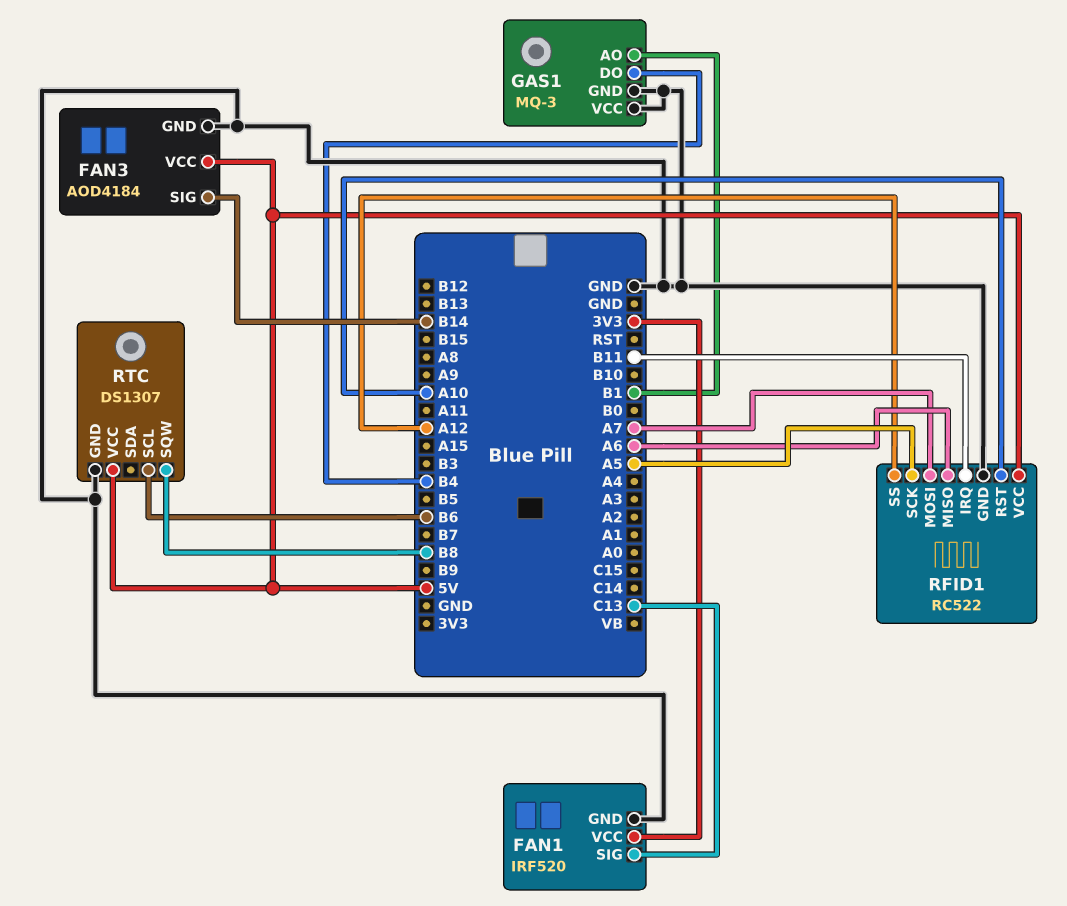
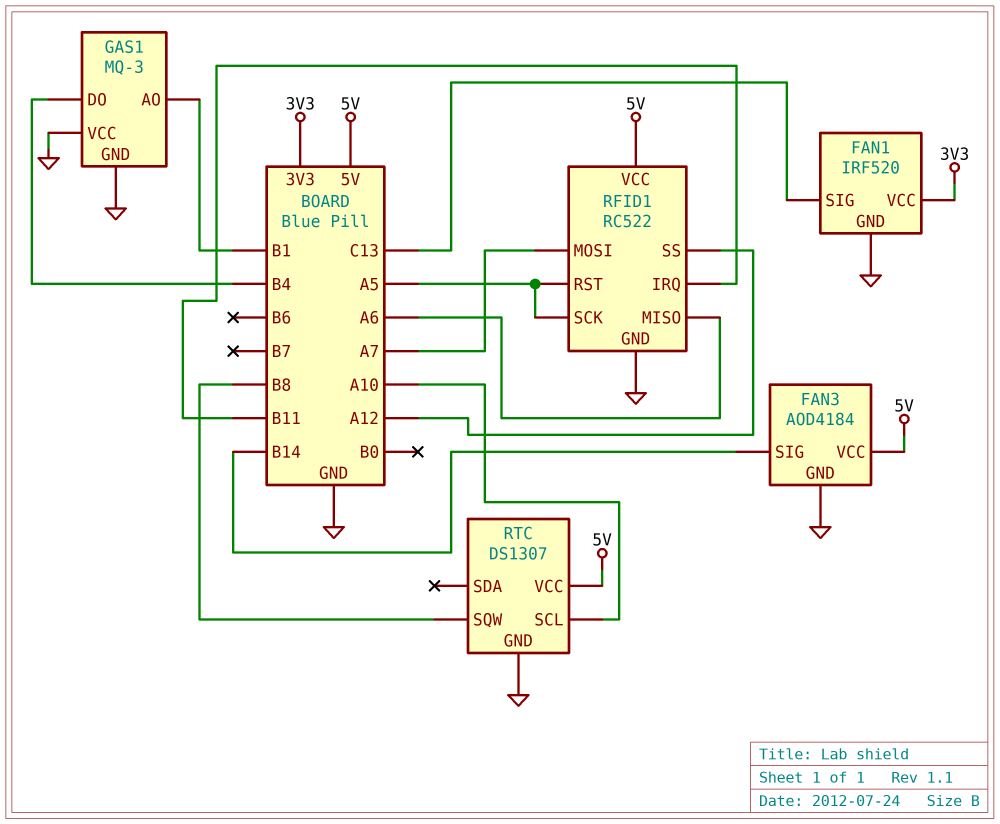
RFID1 pin RST: A10 -> A5
RTC pin SCL: B6 -> A10

